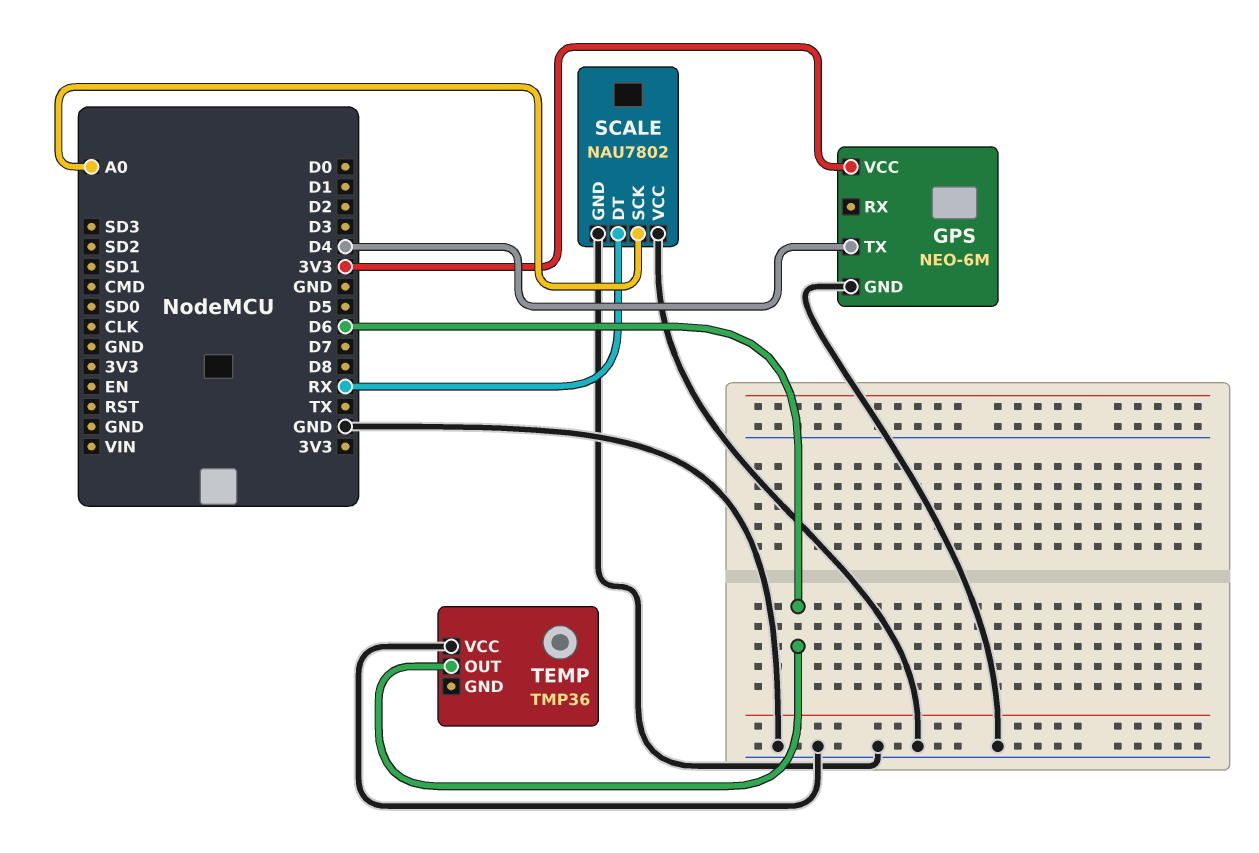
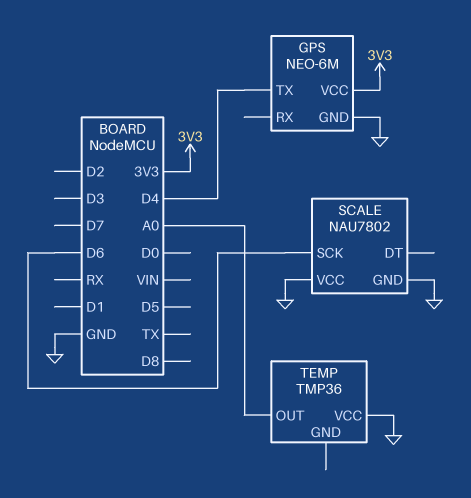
SCALE pin DT: RX -> none
SCALE pin SCK: A0 -> D6
TEMP pin OUT: D6 -> A0

